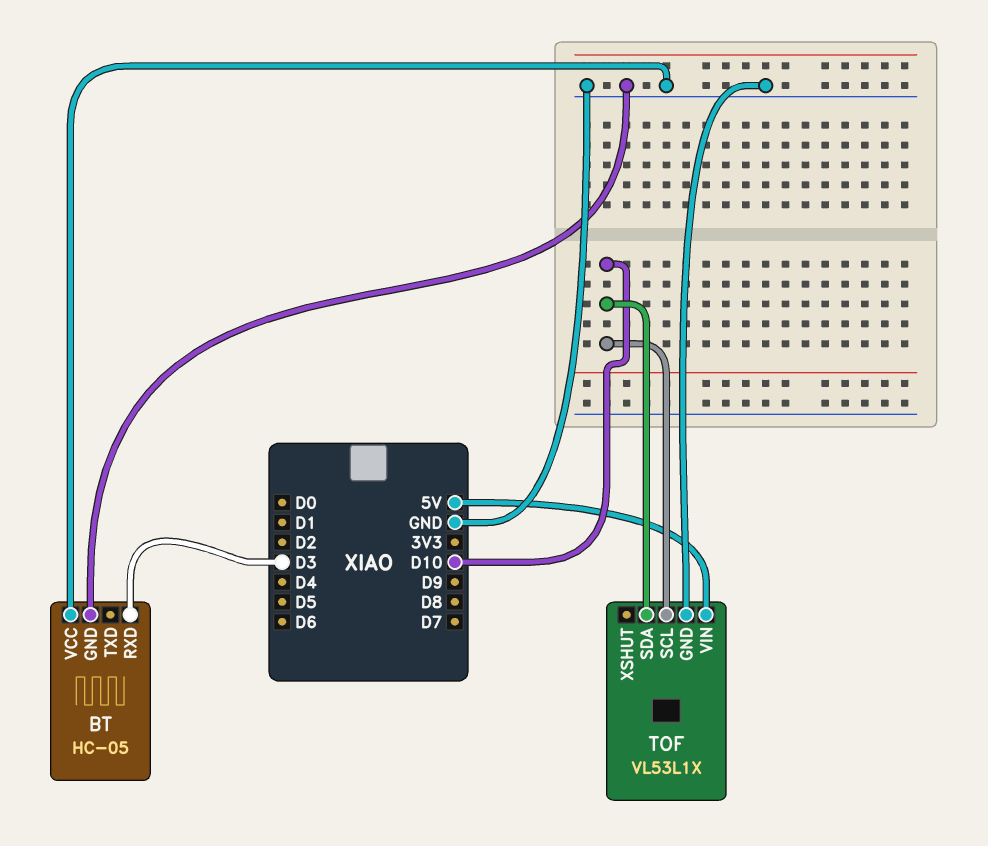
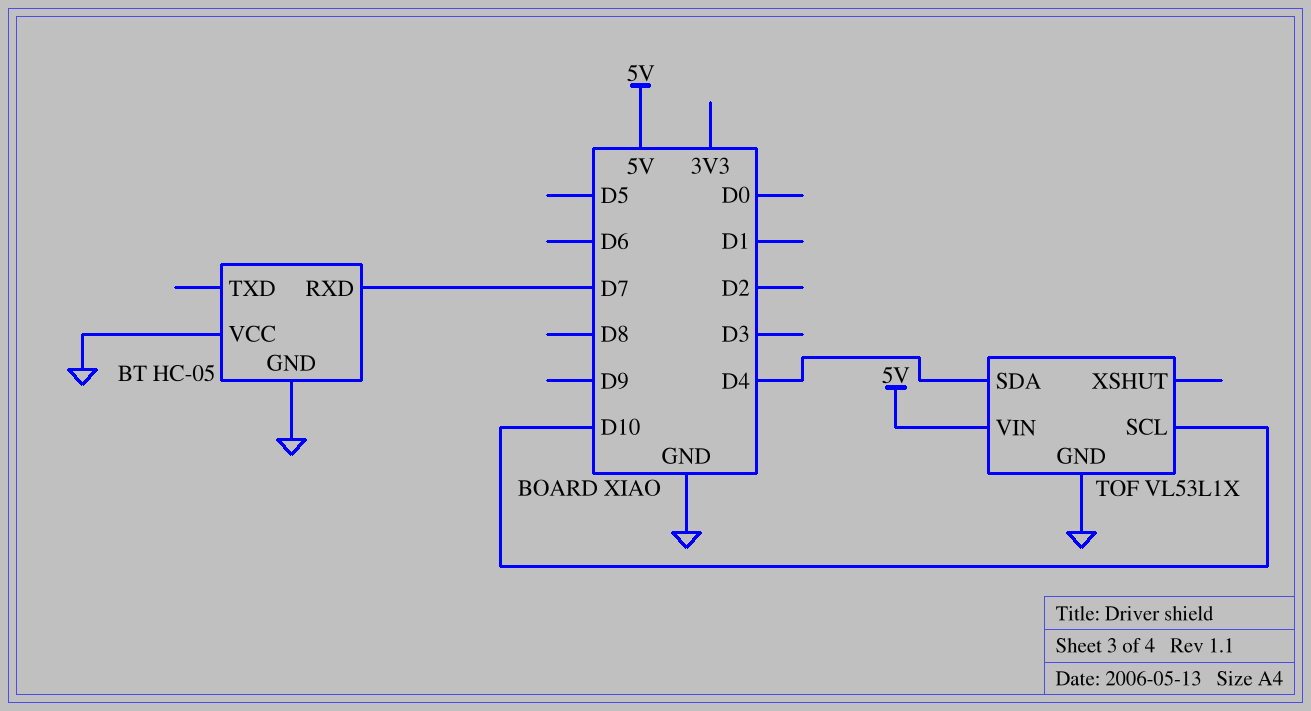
BT pin RXD: D3 -> D7
TOF pin SDA: D10 -> D4

